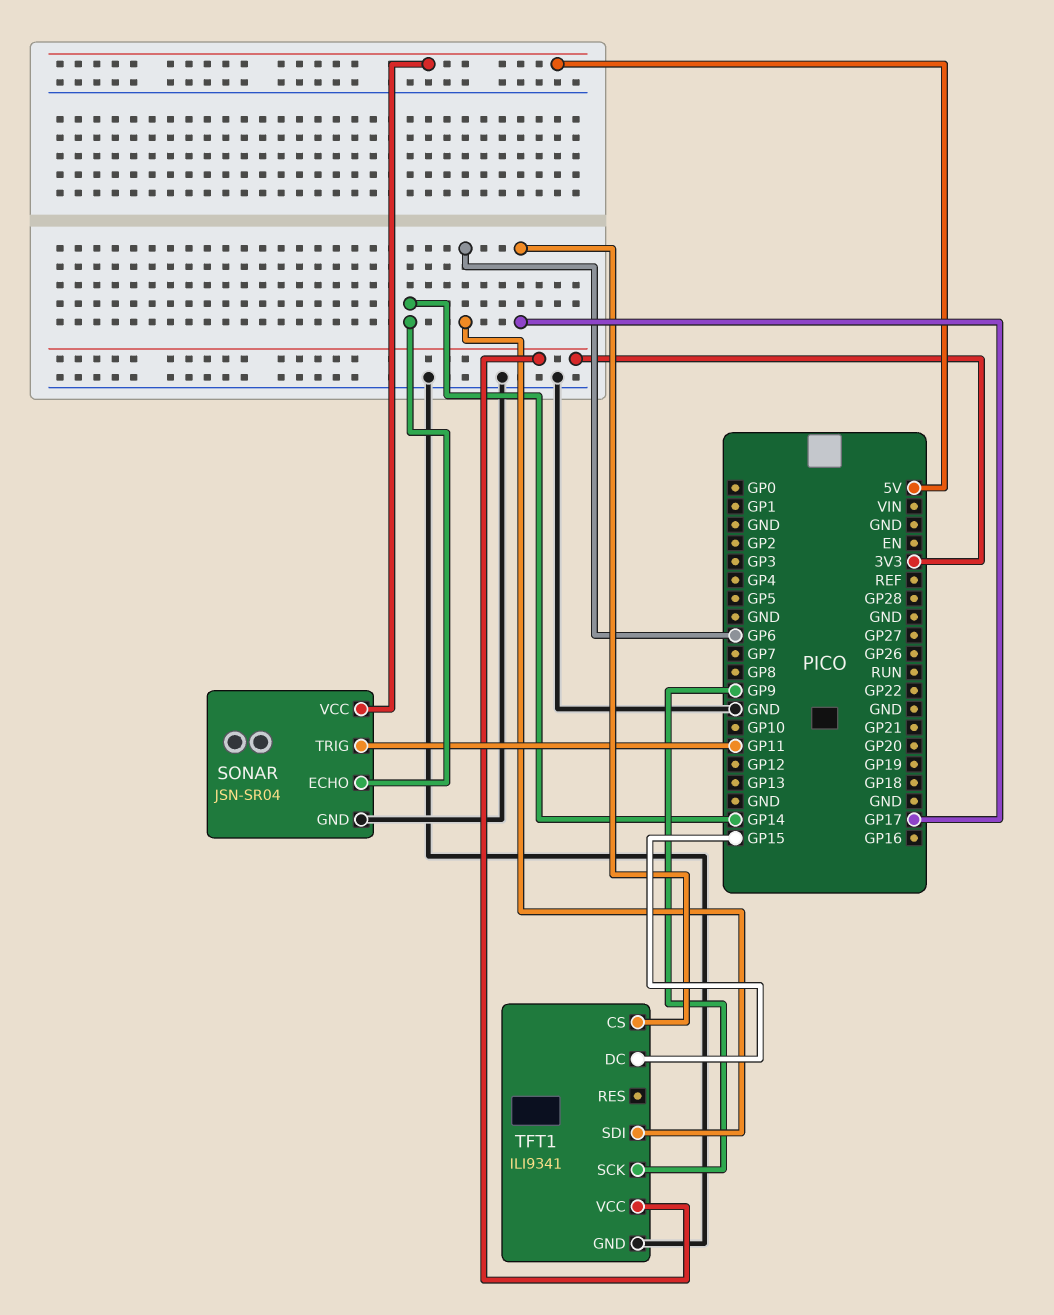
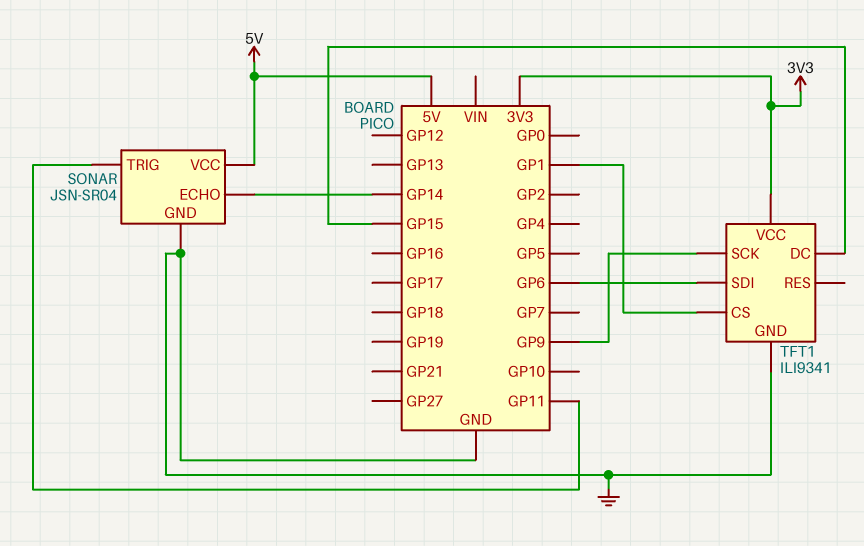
TFT1 pin CS: GP17 -> GP1

